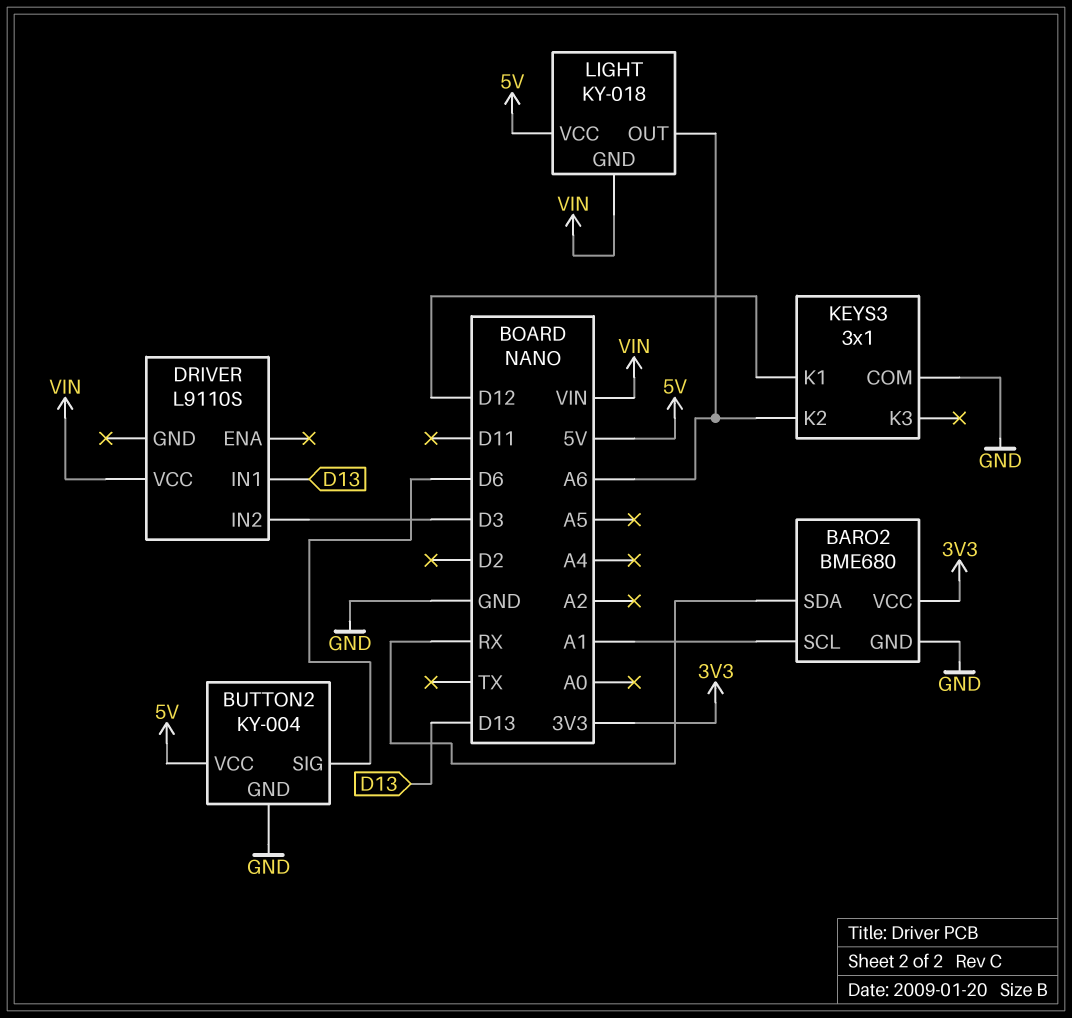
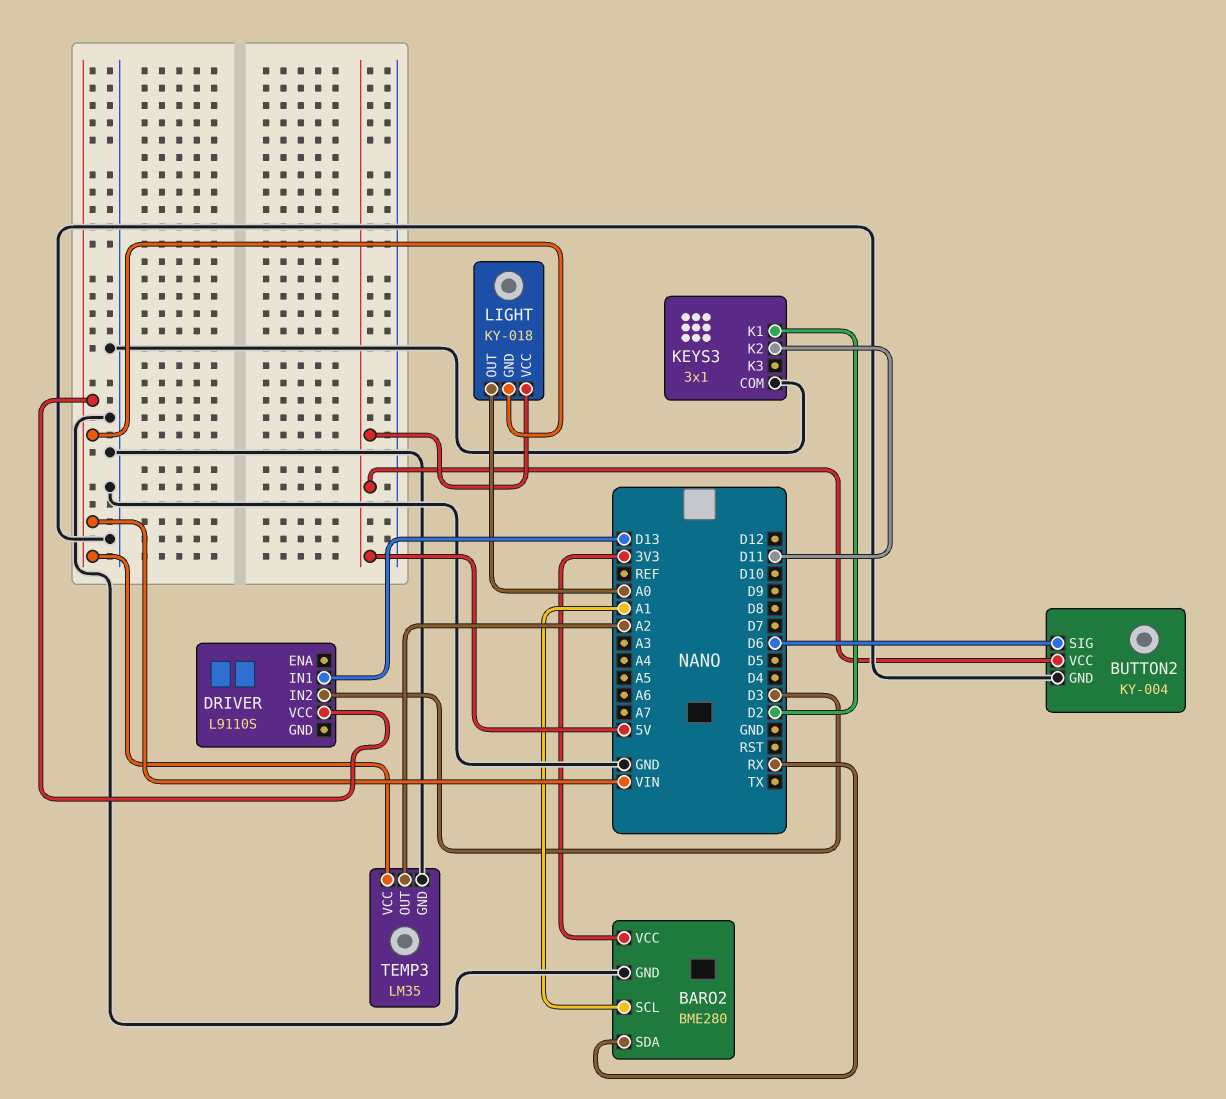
BARO2: BME680 -> BME280
KEYS3 pin K1: D12 -> D2
KEYS3 pin K2: A6 -> D11
LIGHT pin OUT: A6 -> A0
TEMP3: none -> LM35
TEMP3 pin GND: none -> GND
TEMP3 pin OUT: none -> A2
TEMP3 pin VCC: none -> VIN

